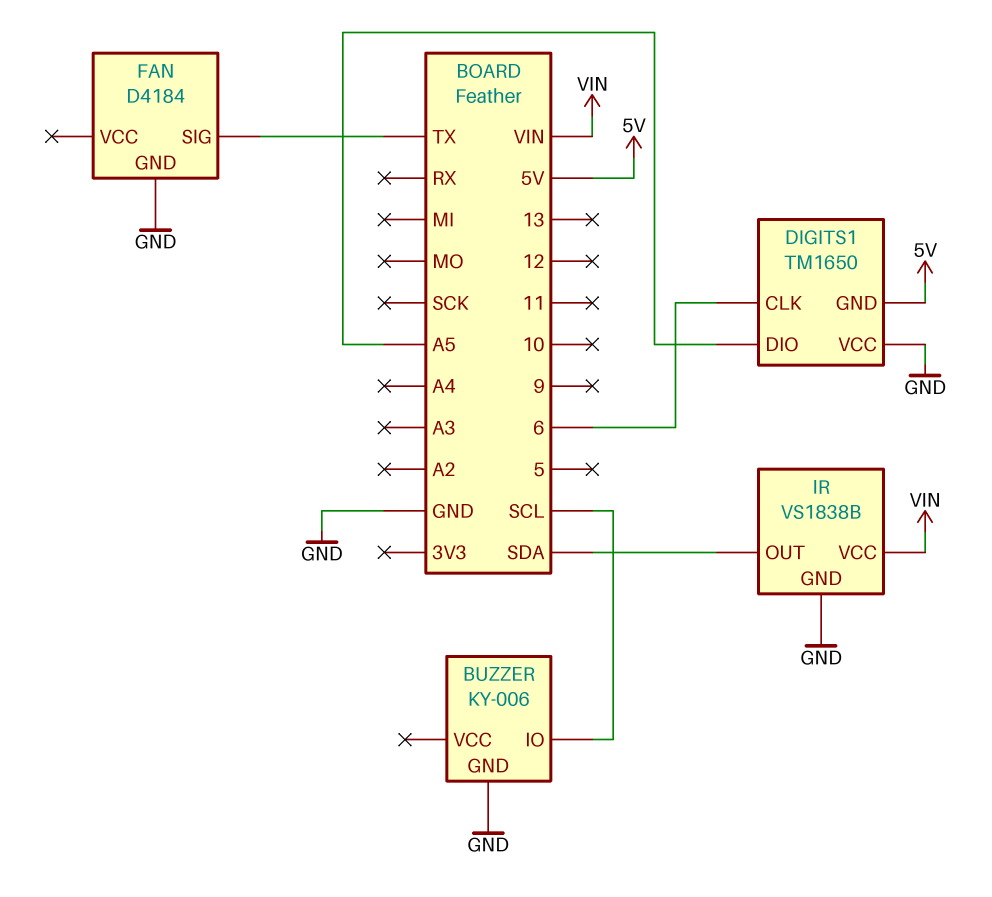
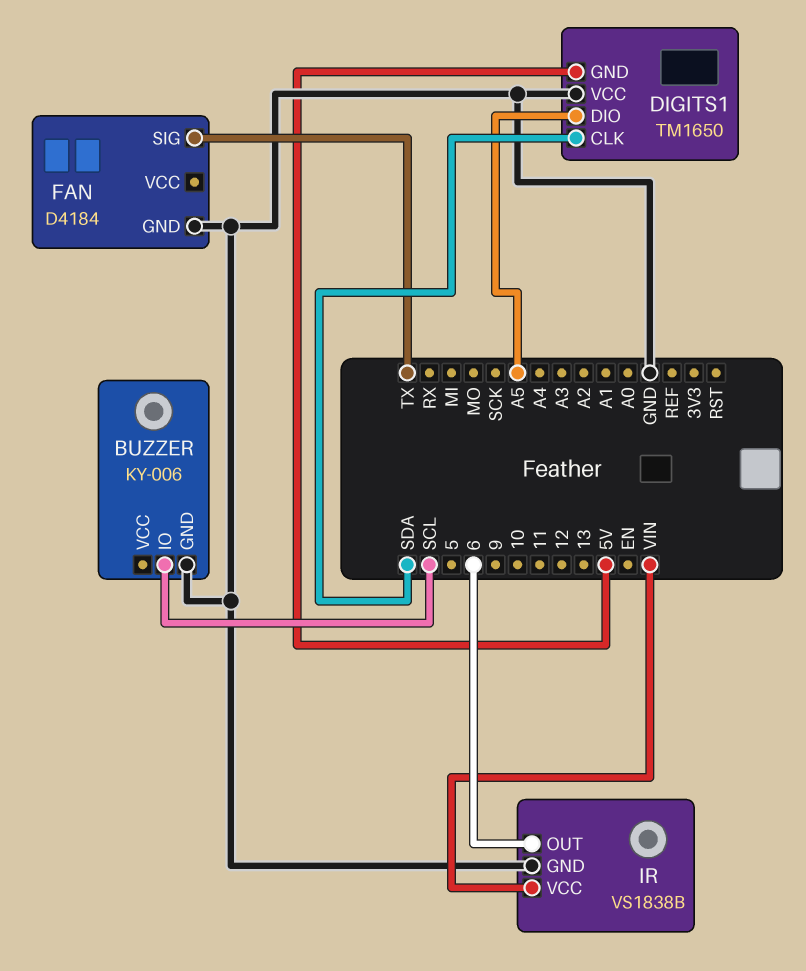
DIGITS1 pin CLK: 6 -> SDA
IR pin OUT: SDA -> 6

